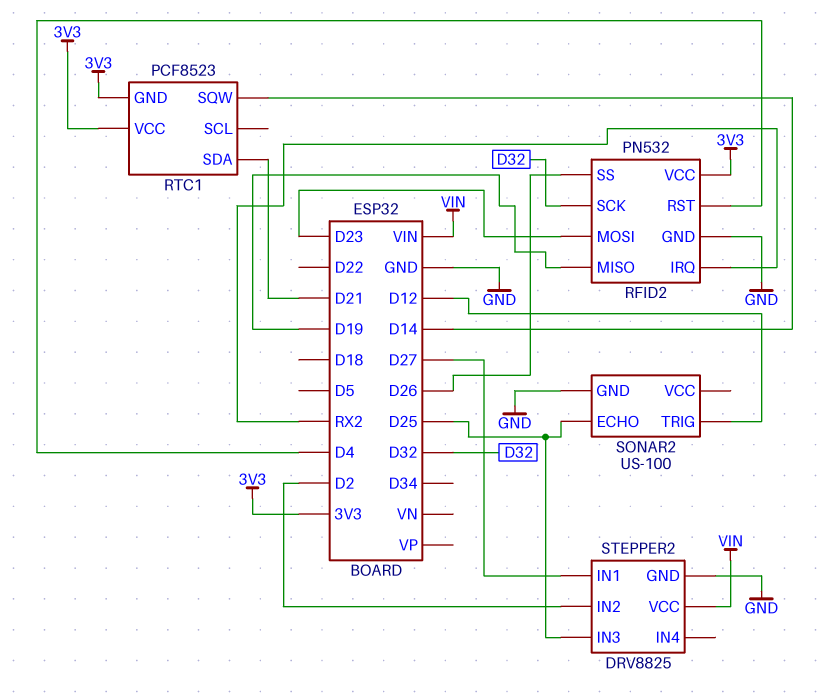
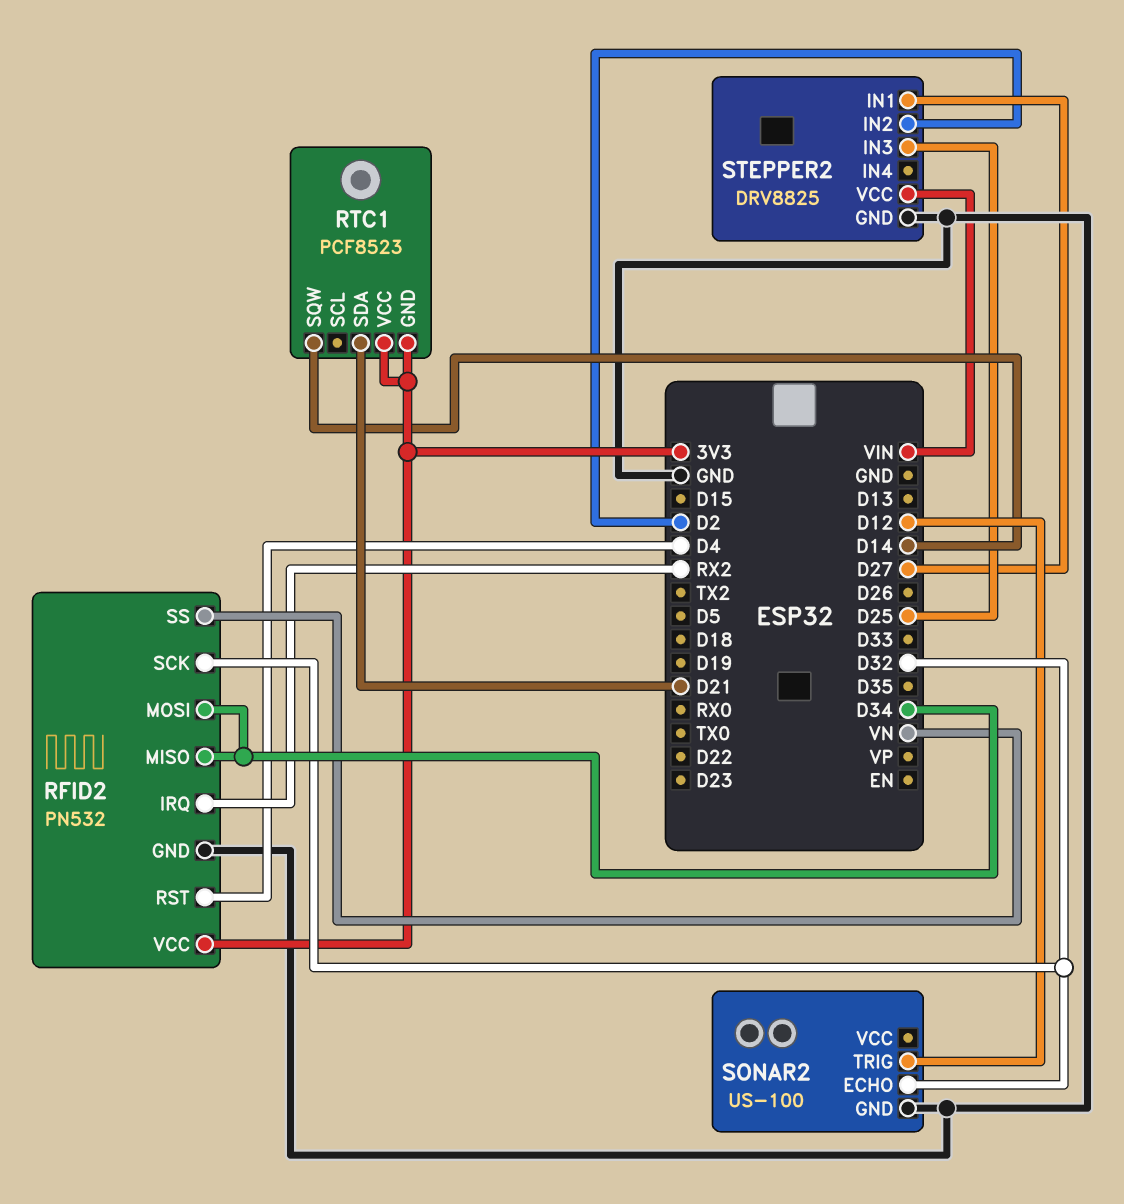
RFID2 pin MISO: D19 -> D34
RFID2 pin MOSI: D23 -> D34
RFID2 pin SS: D26 -> VN
SONAR2 pin ECHO: D25 -> D32

